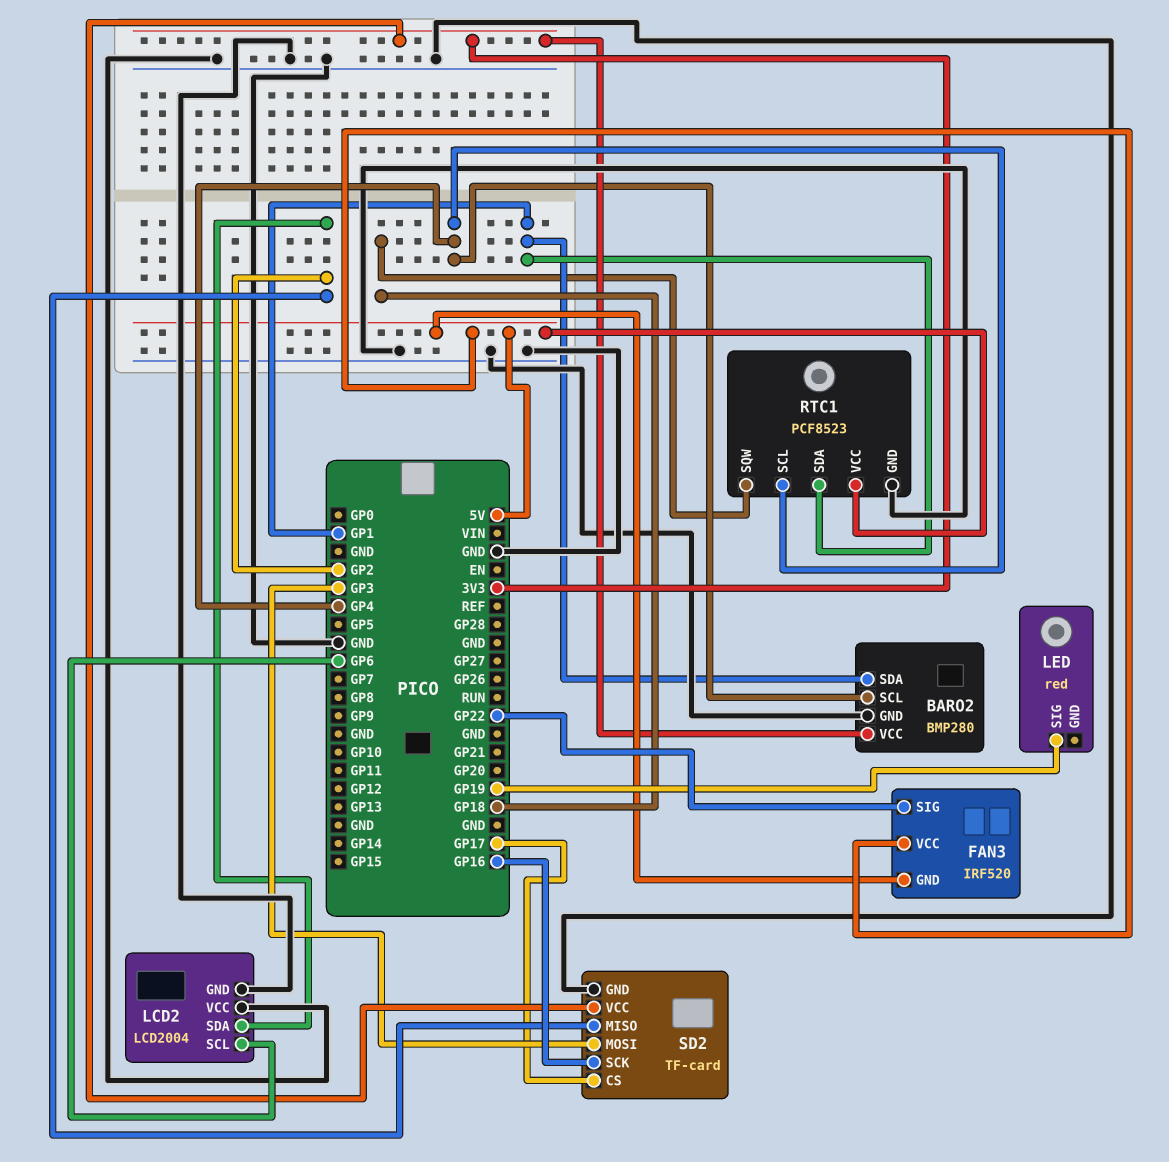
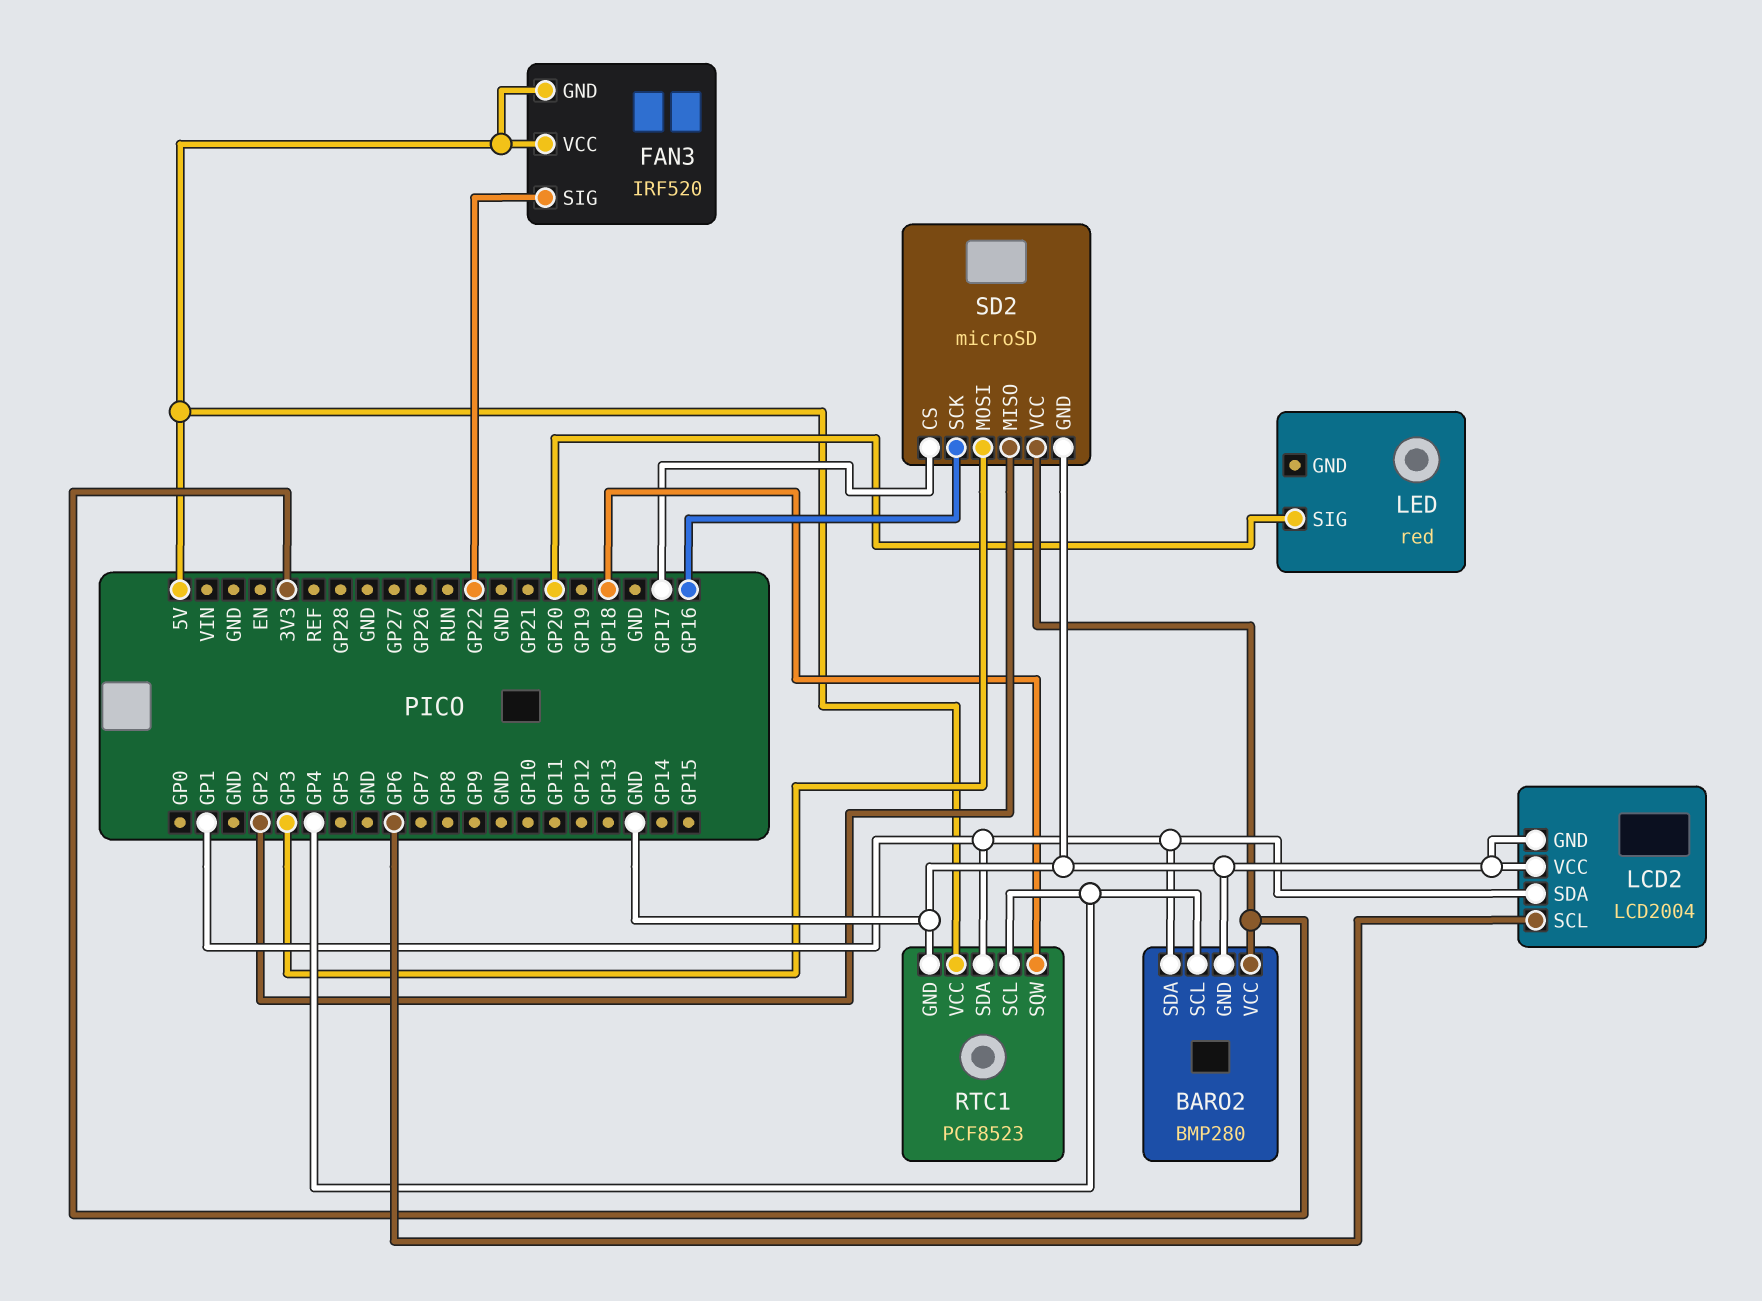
LCD2 pin SDA: GP2 -> GP1
LED pin SIG: GP19 -> GP20
SD2: TF-card -> microSD

